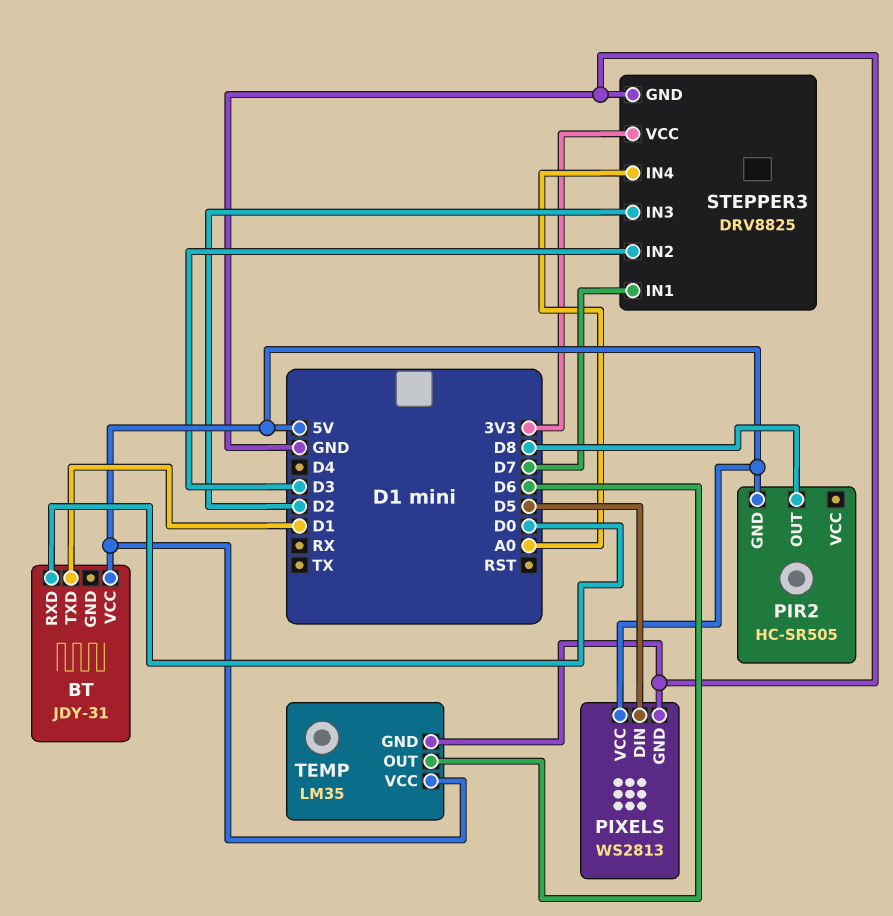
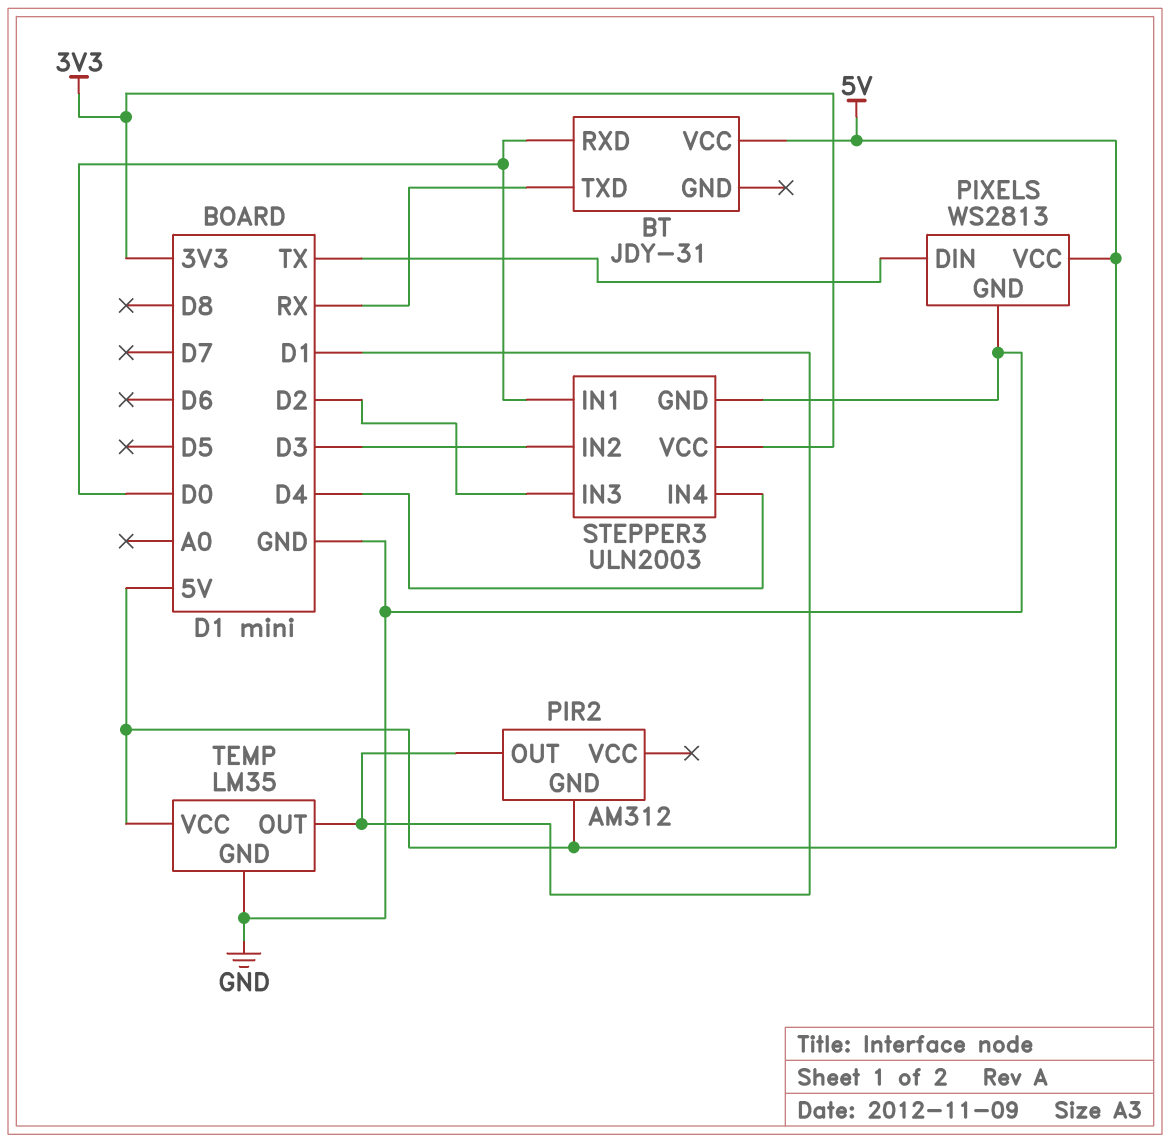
BT pin TXD: D1 -> RX
PIR2: HC-SR505 -> AM312
PIR2 pin OUT: D8 -> D1
PIXELS pin DIN: D5 -> TX
STEPPER3: DRV8825 -> ULN2003
STEPPER3 pin IN1: D7 -> D0
STEPPER3 pin IN4: A0 -> D4
TEMP pin OUT: D6 -> D1

